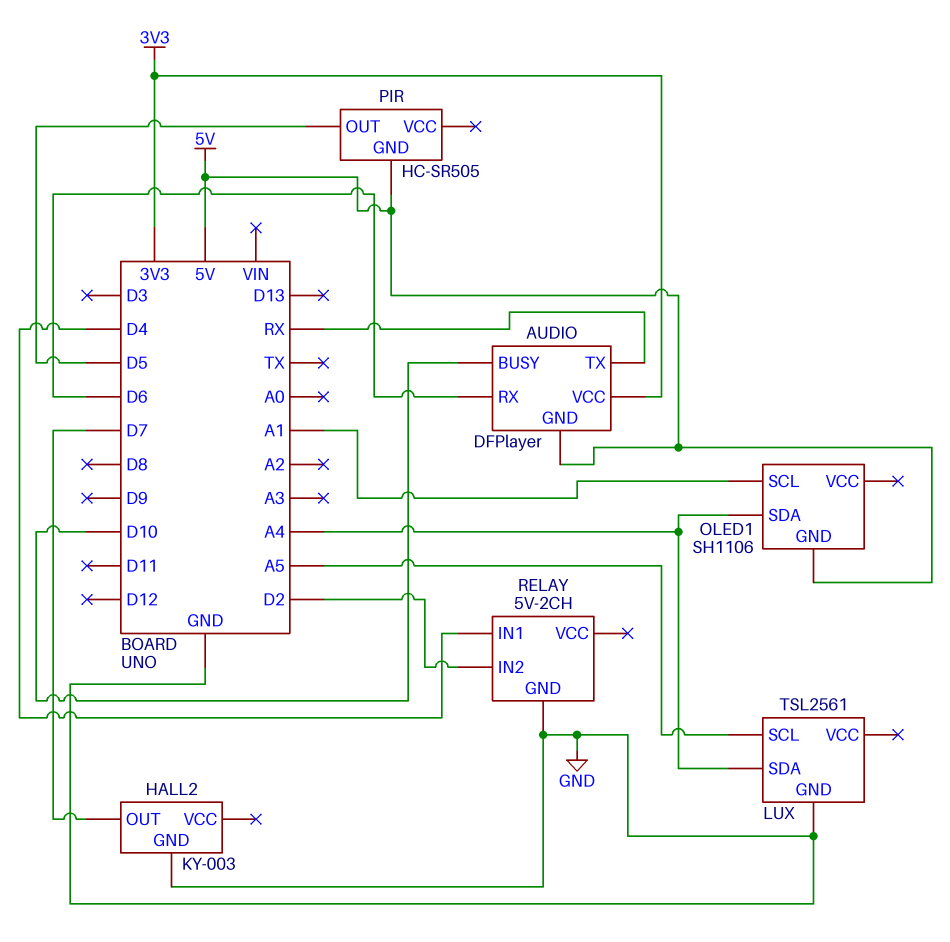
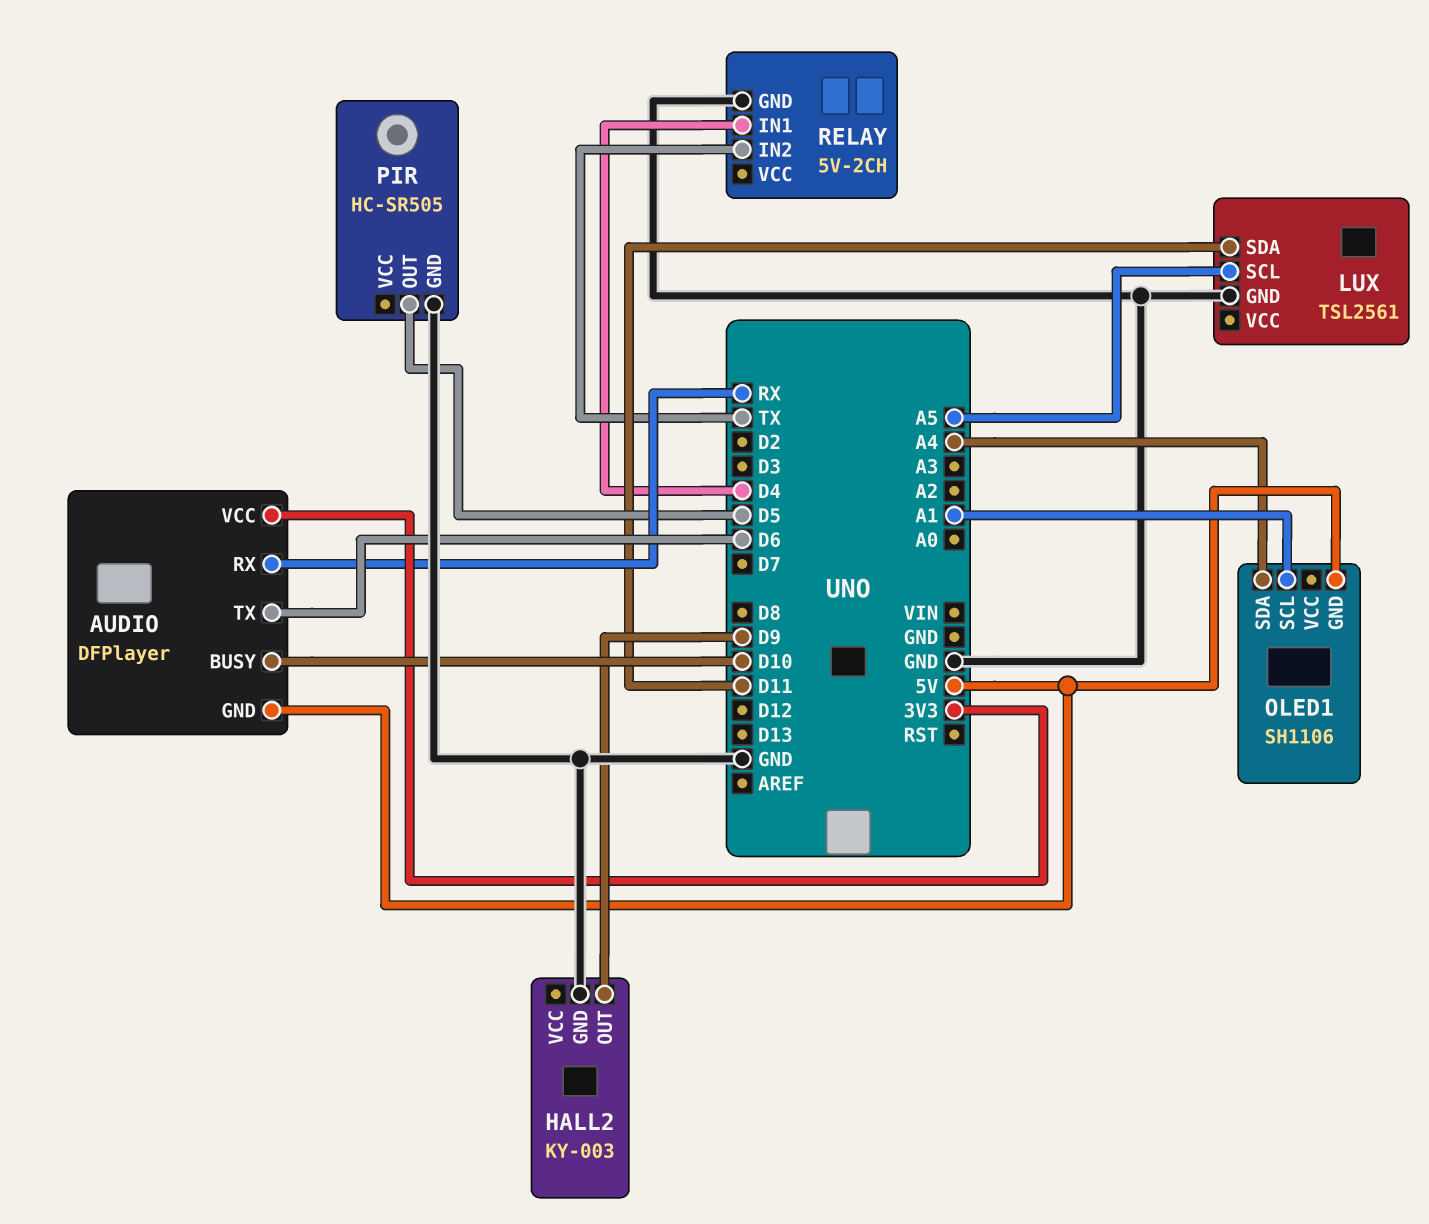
AUDIO pin RX: D6 -> RX
AUDIO pin TX: RX -> D6
HALL2 pin OUT: D7 -> D9
LUX pin SDA: A4 -> D11
PIR pin GND: 5V -> GND
RELAY pin IN2: D2 -> TX

